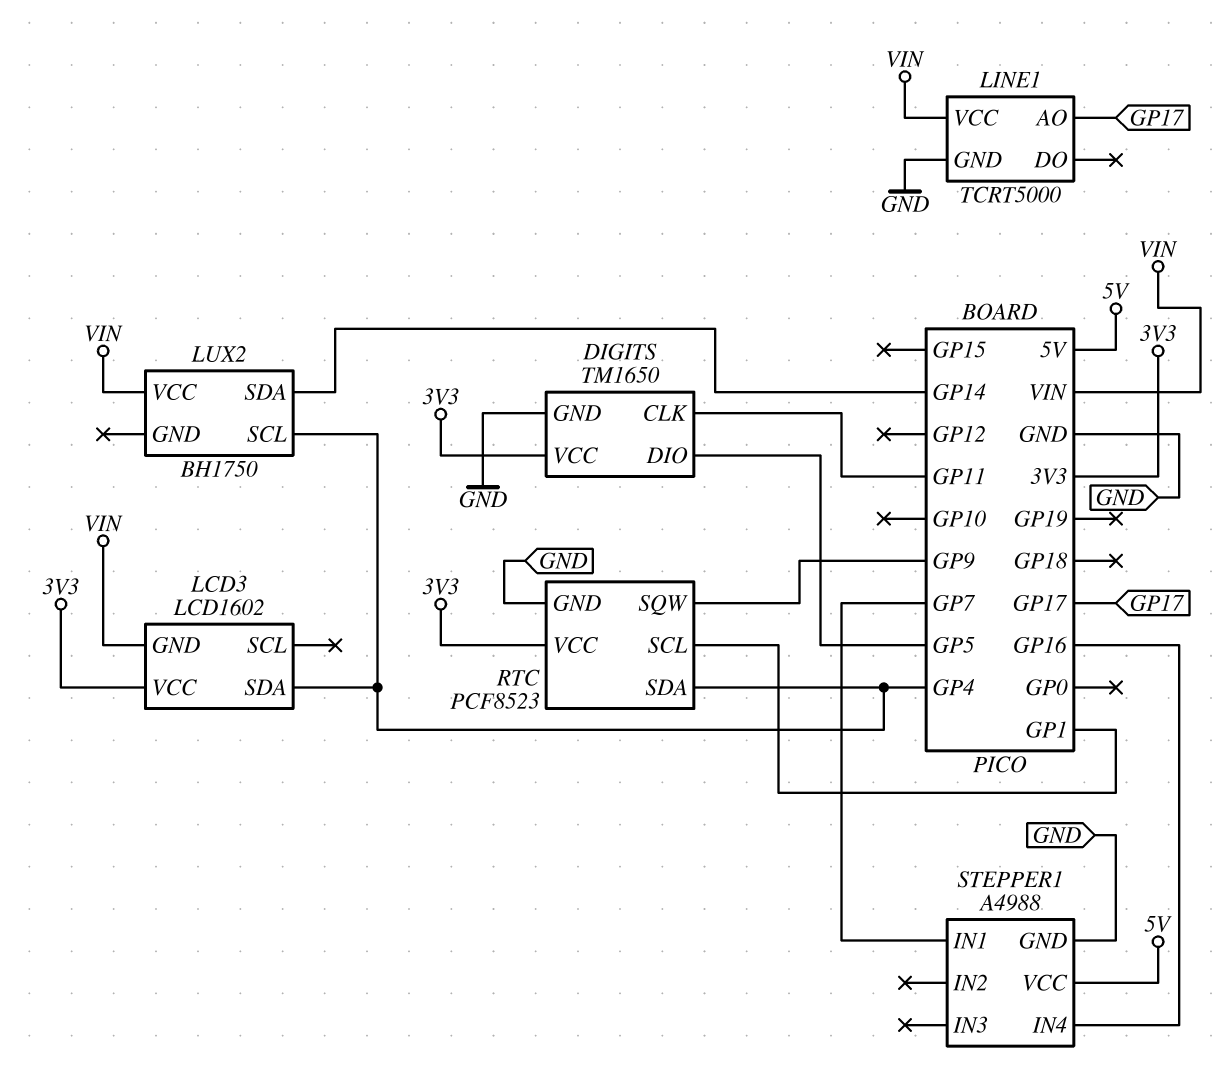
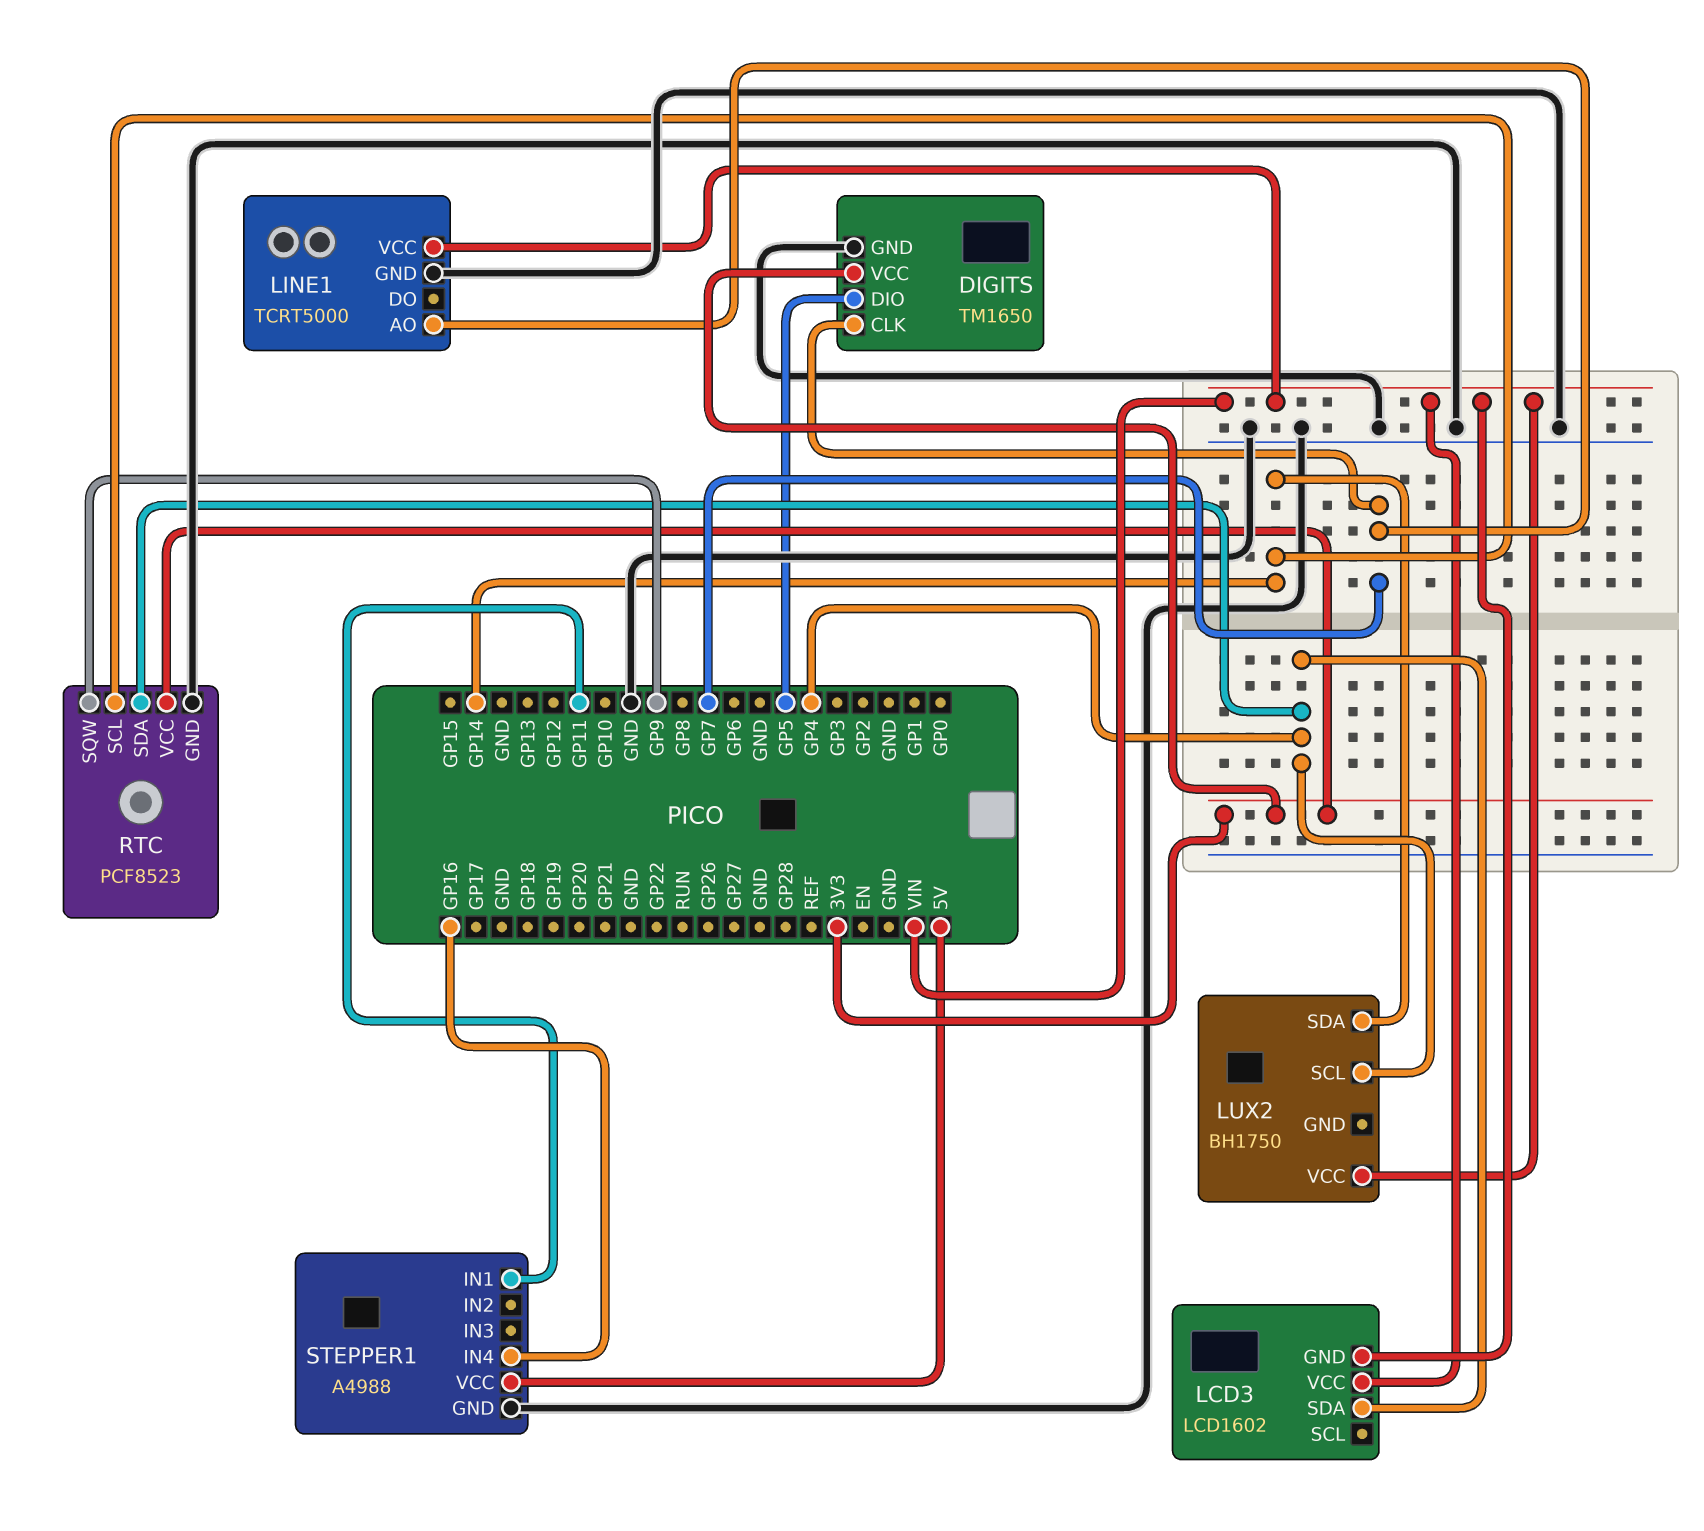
DIGITS pin CLK: GP11 -> GP7
LCD3 pin VCC: 3V3 -> VIN
LINE1 pin AO: GP17 -> GP7
RTC pin SCL: GP1 -> GP14
STEPPER1 pin IN1: GP7 -> GP11

